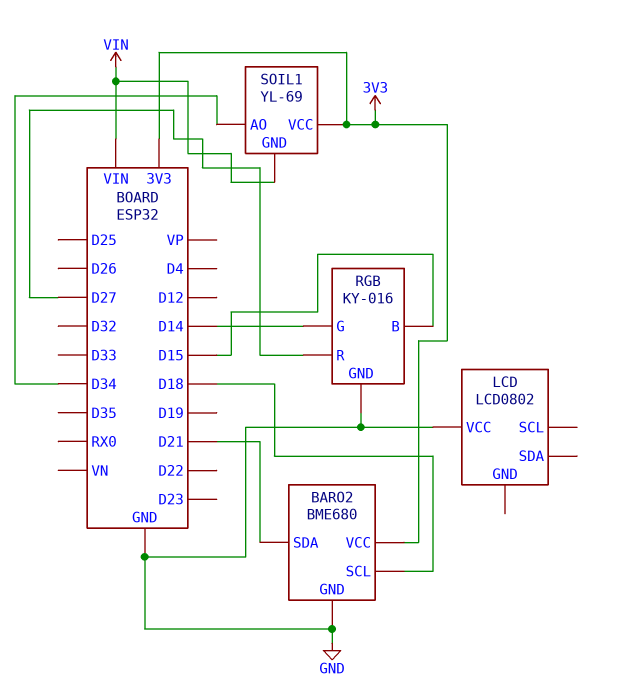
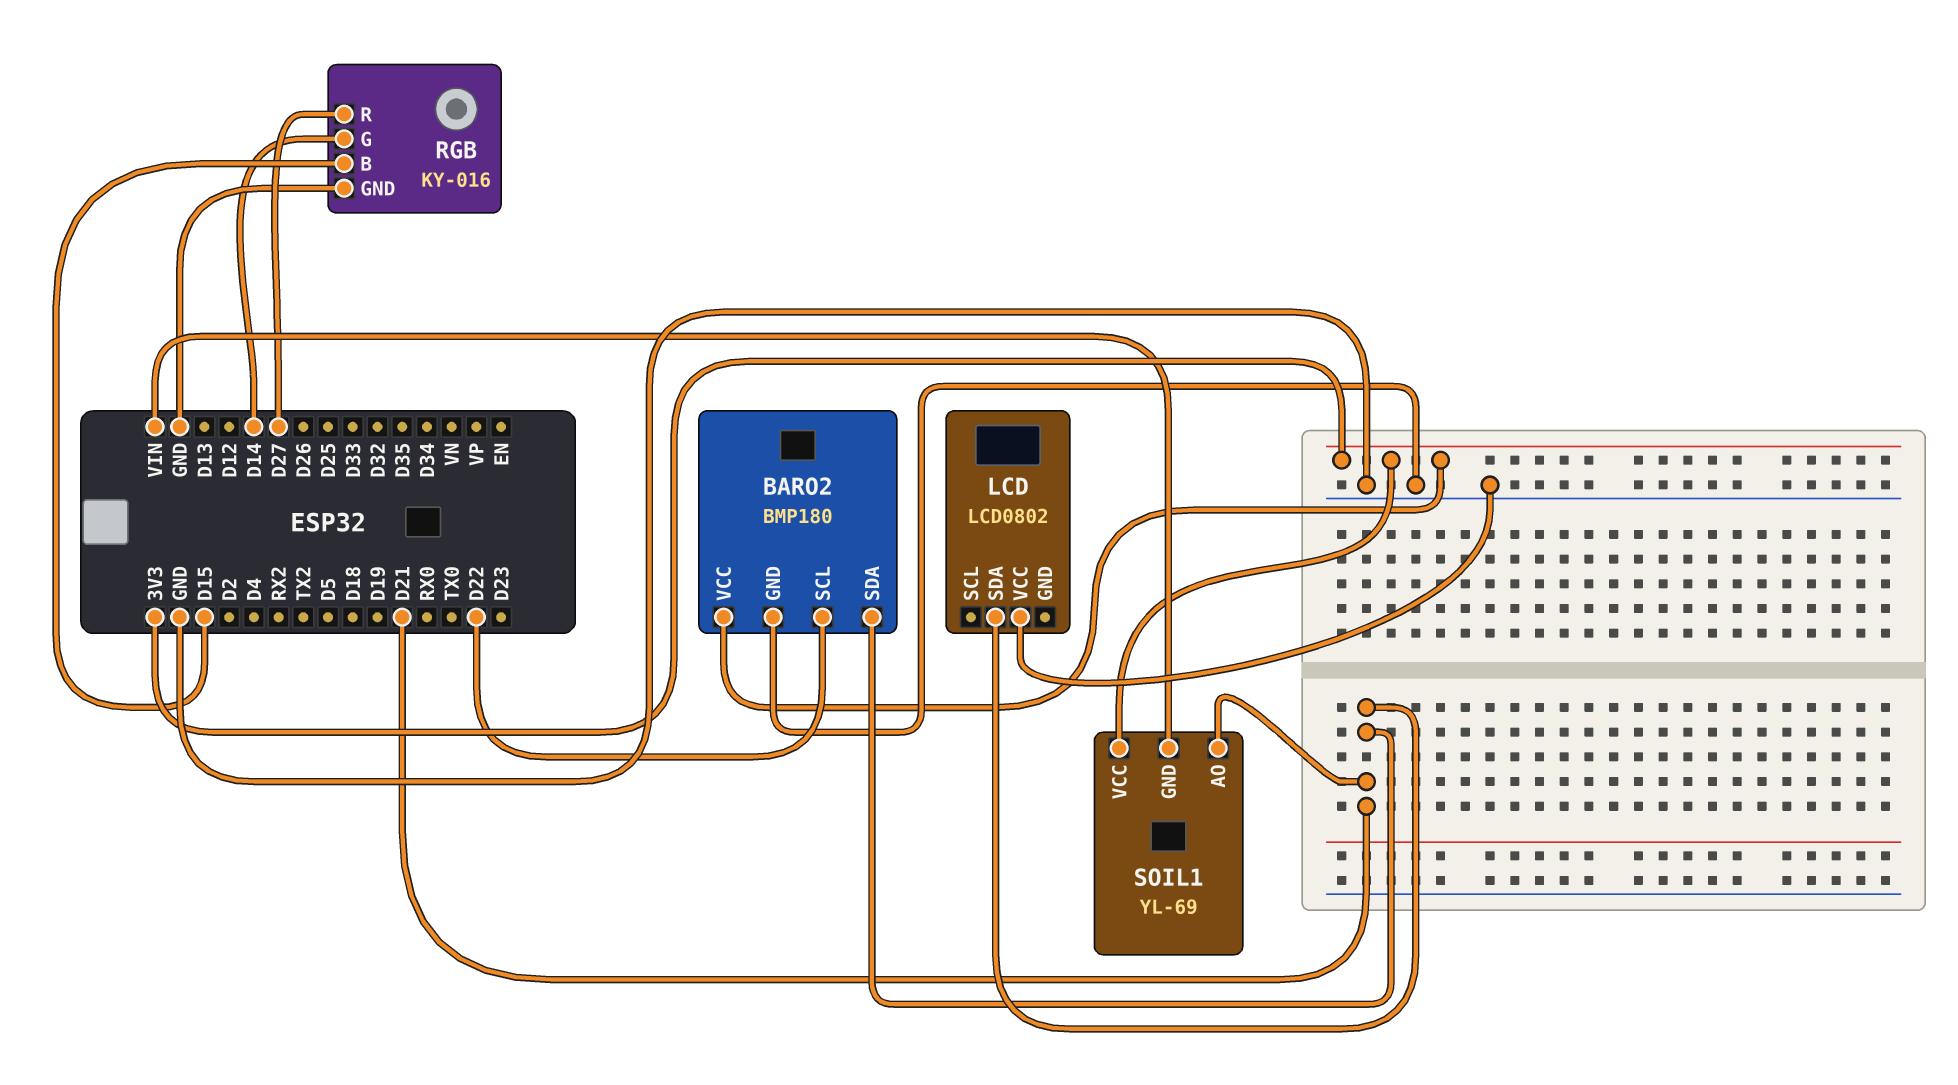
BARO2: BME680 -> BMP180
BARO2 pin SCL: D18 -> D22
LCD pin SDA: none -> D21
SOIL1 pin AO: D34 -> D21

